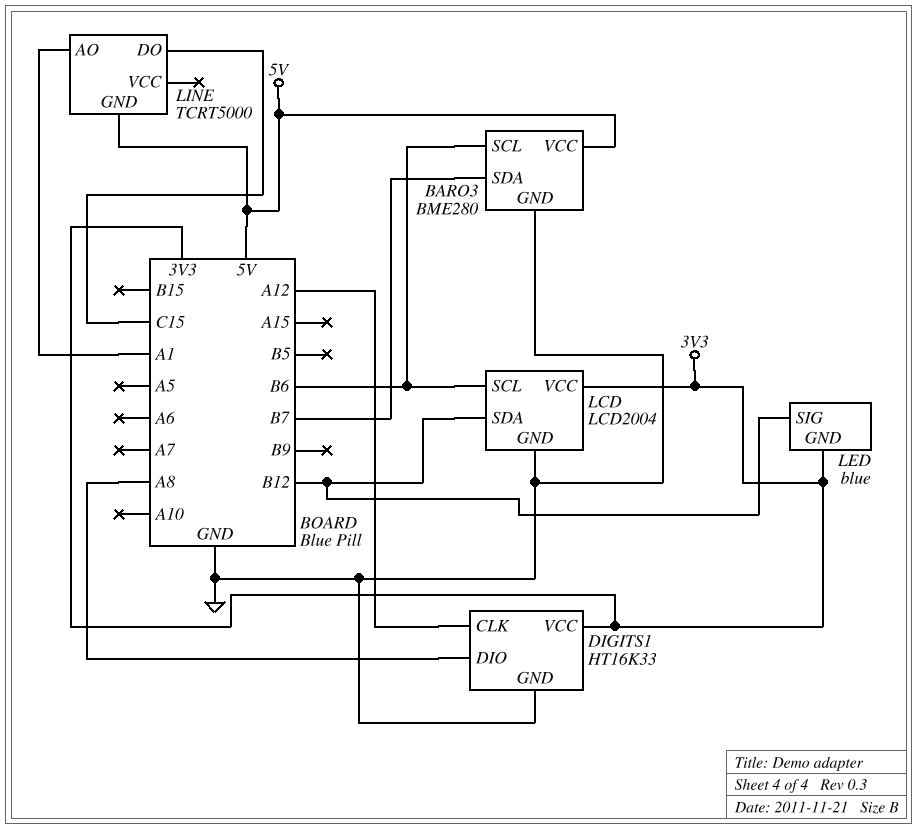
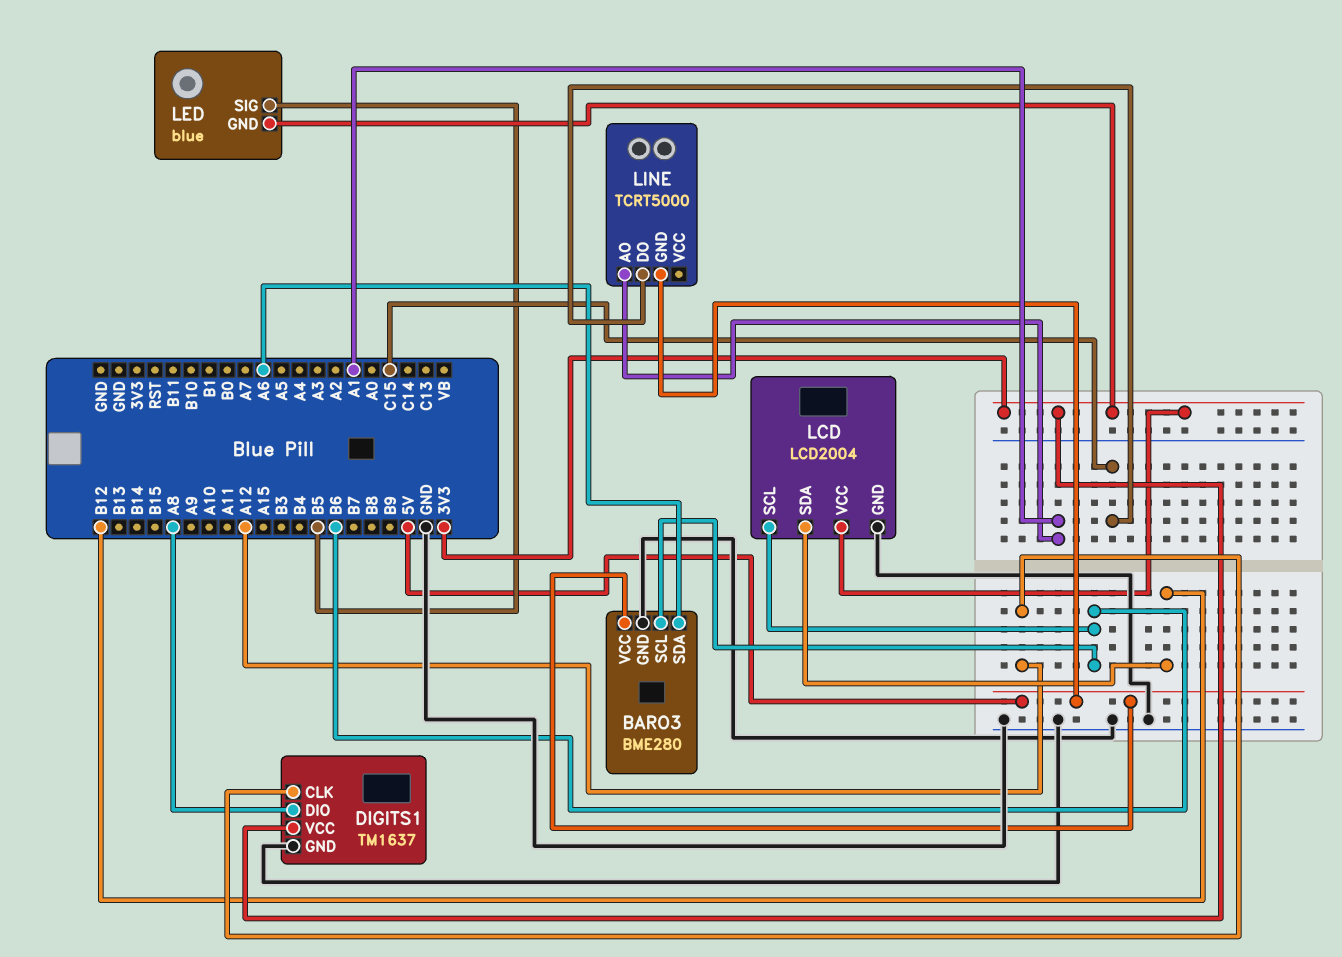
BARO3 pin SDA: B7 -> A6
DIGITS1: HT16K33 -> TM1637
LED pin SIG: B12 -> B5

